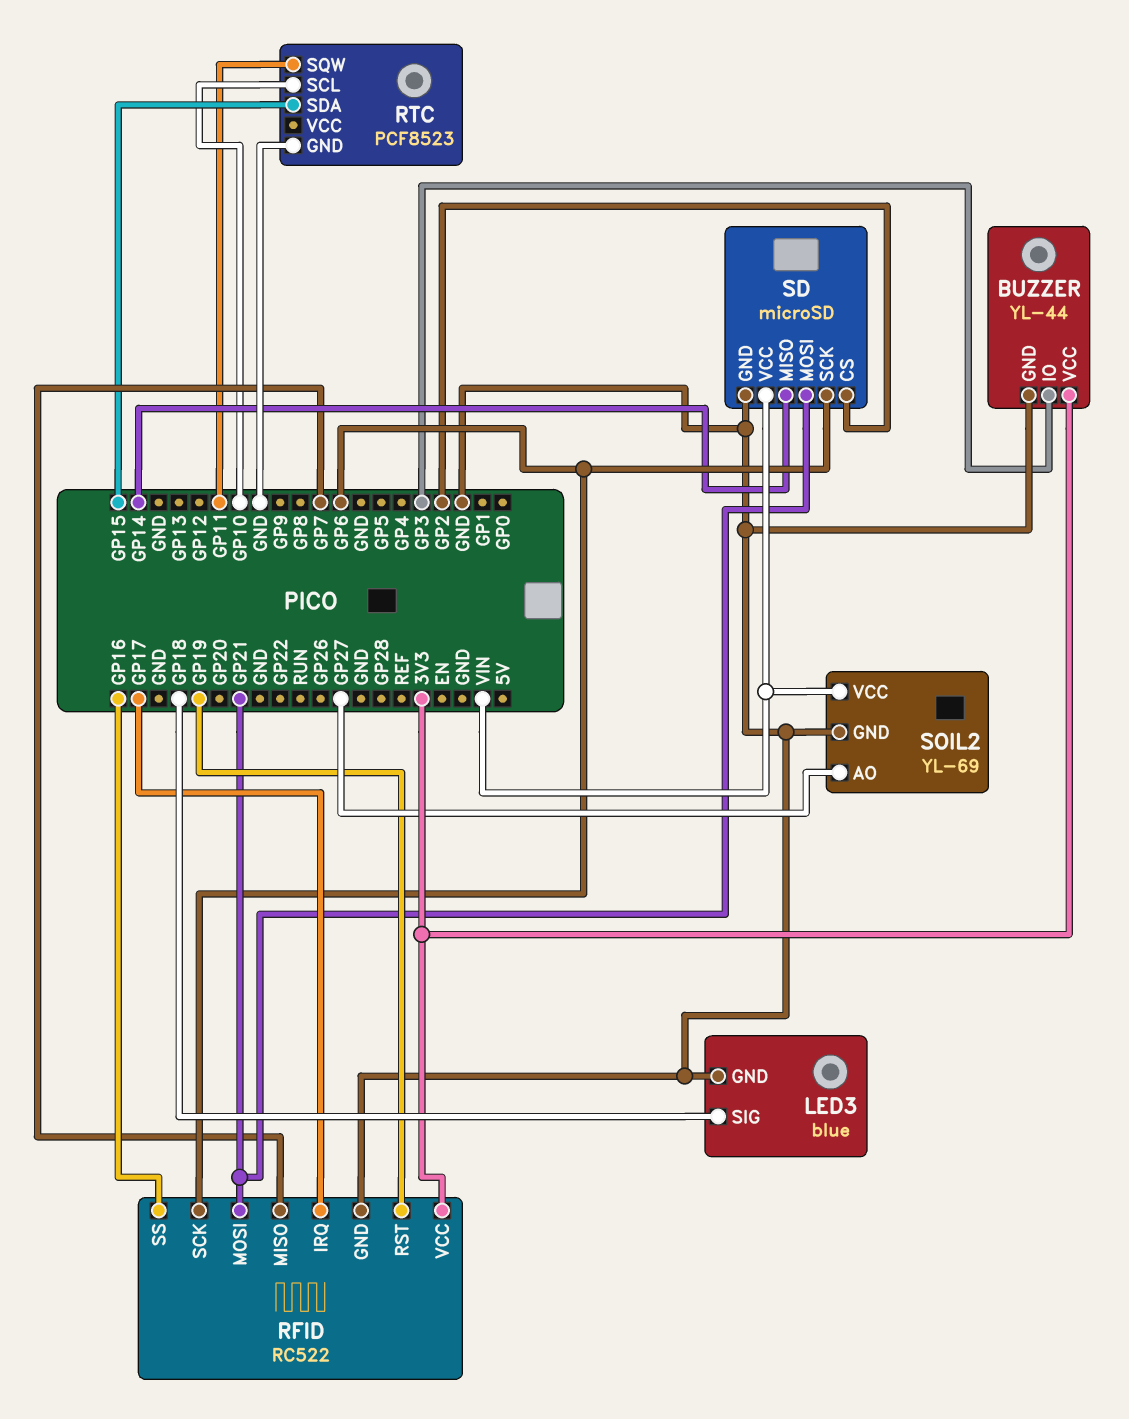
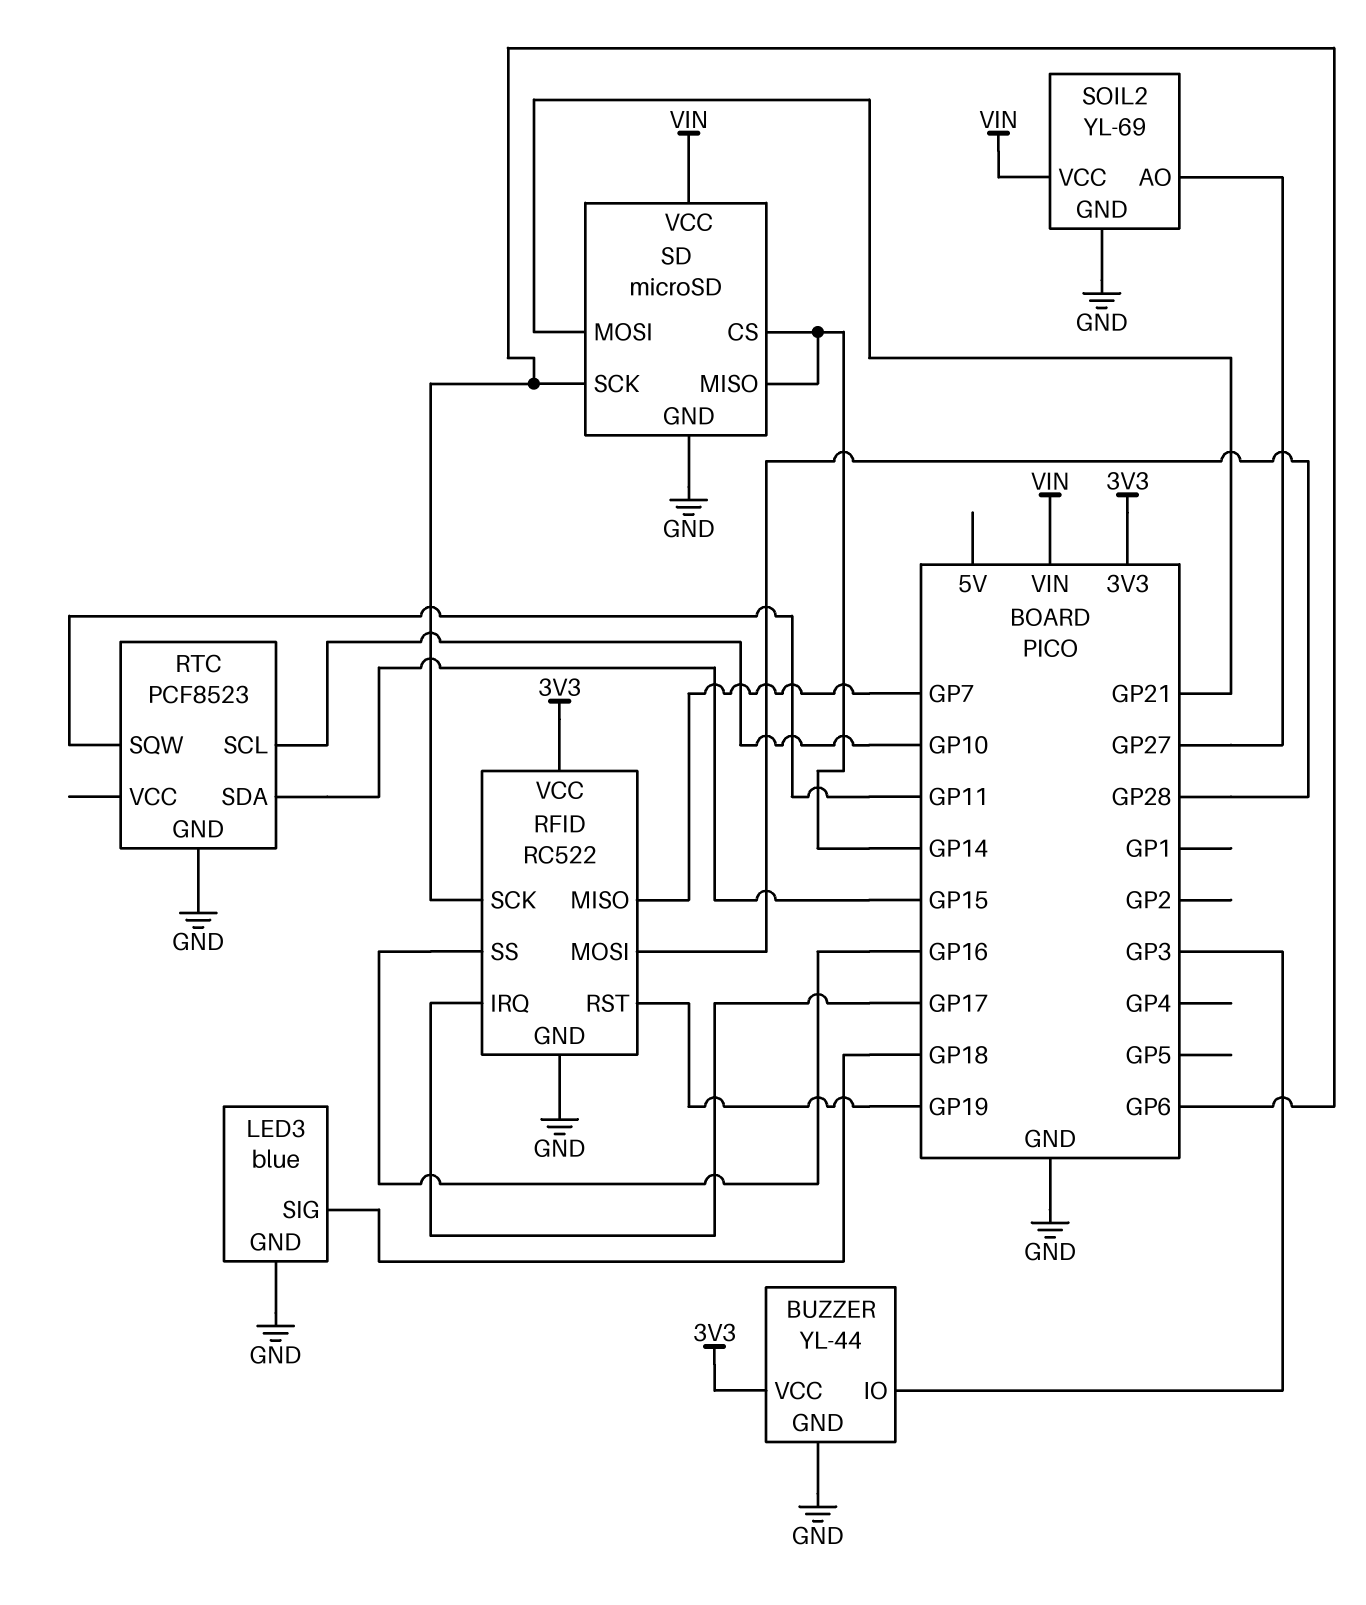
RFID pin MOSI: GP21 -> GP28
SD pin CS: GP2 -> GP14

